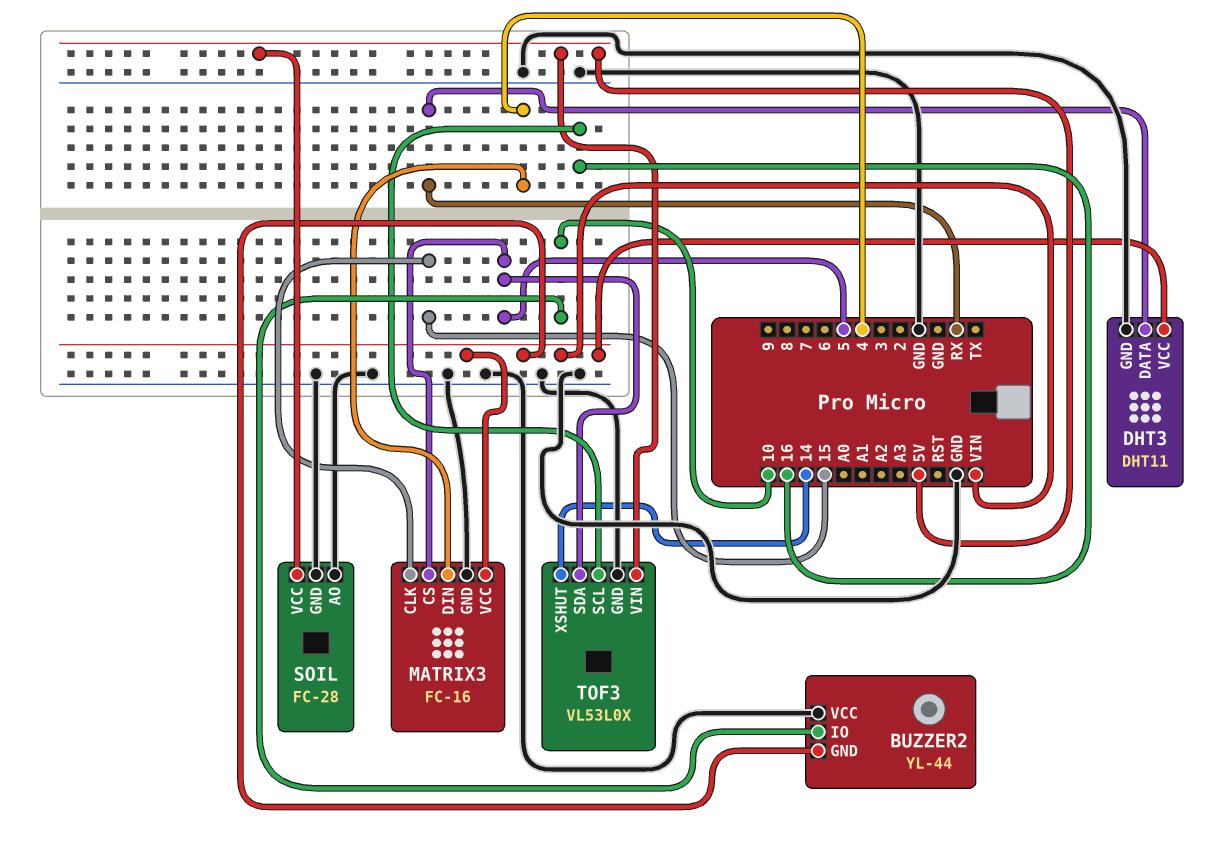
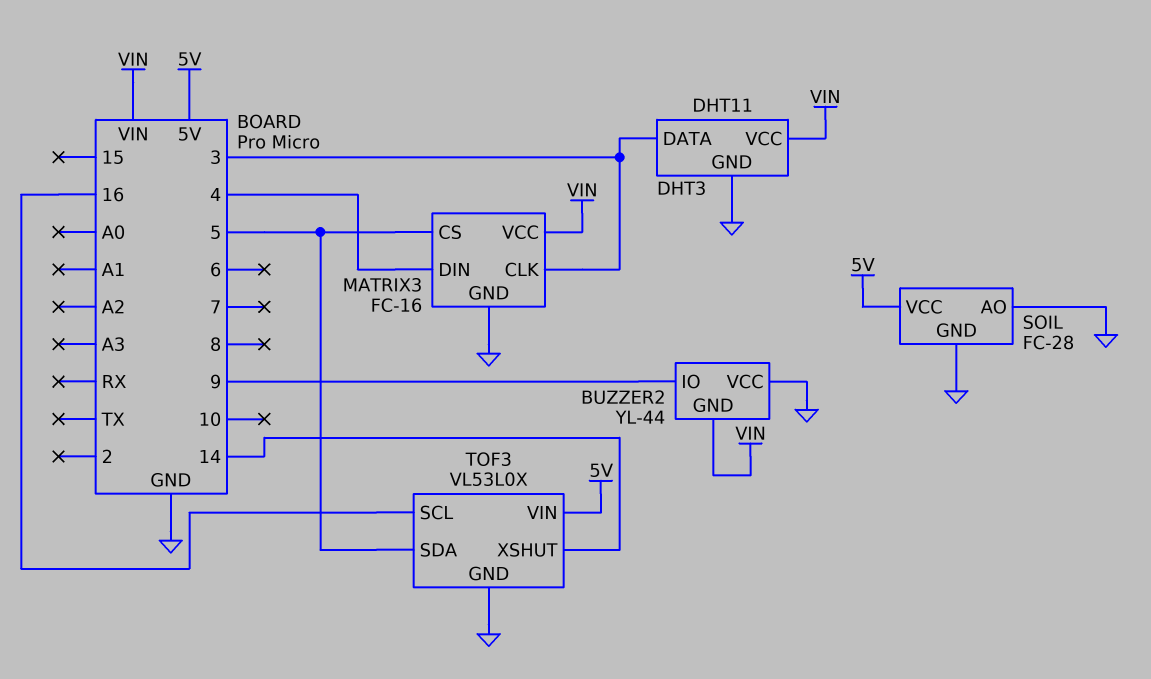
BUZZER2 pin IO: 10 -> 9
DHT3 pin DATA: RX -> 3
MATRIX3 pin CLK: 15 -> 3

